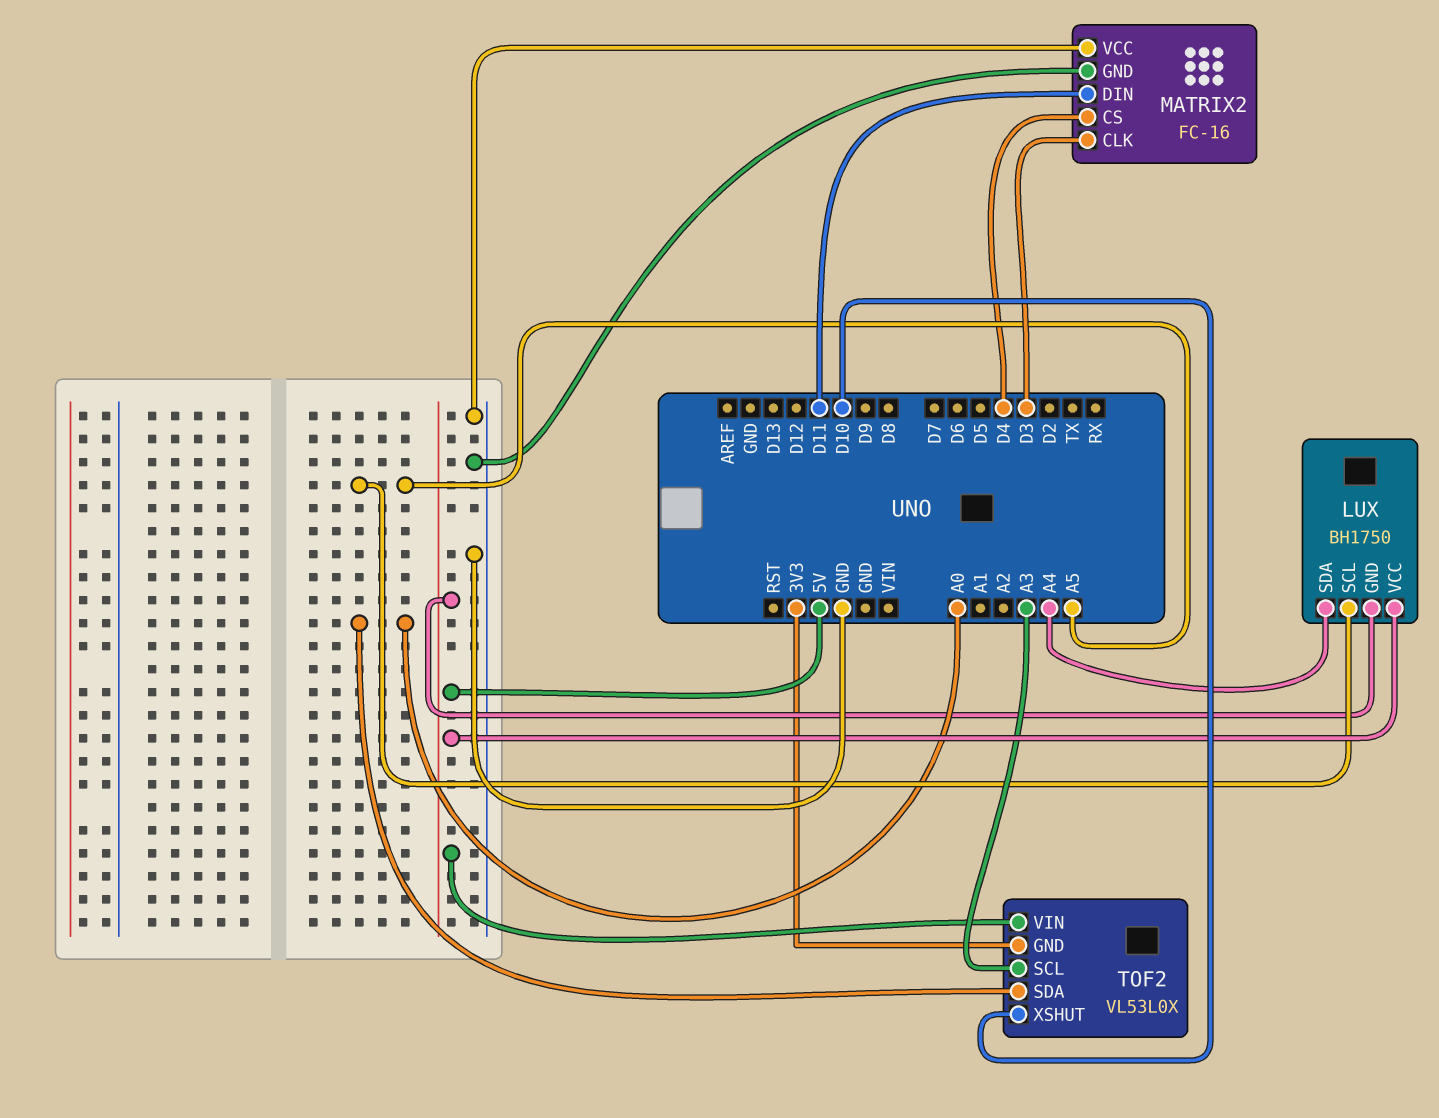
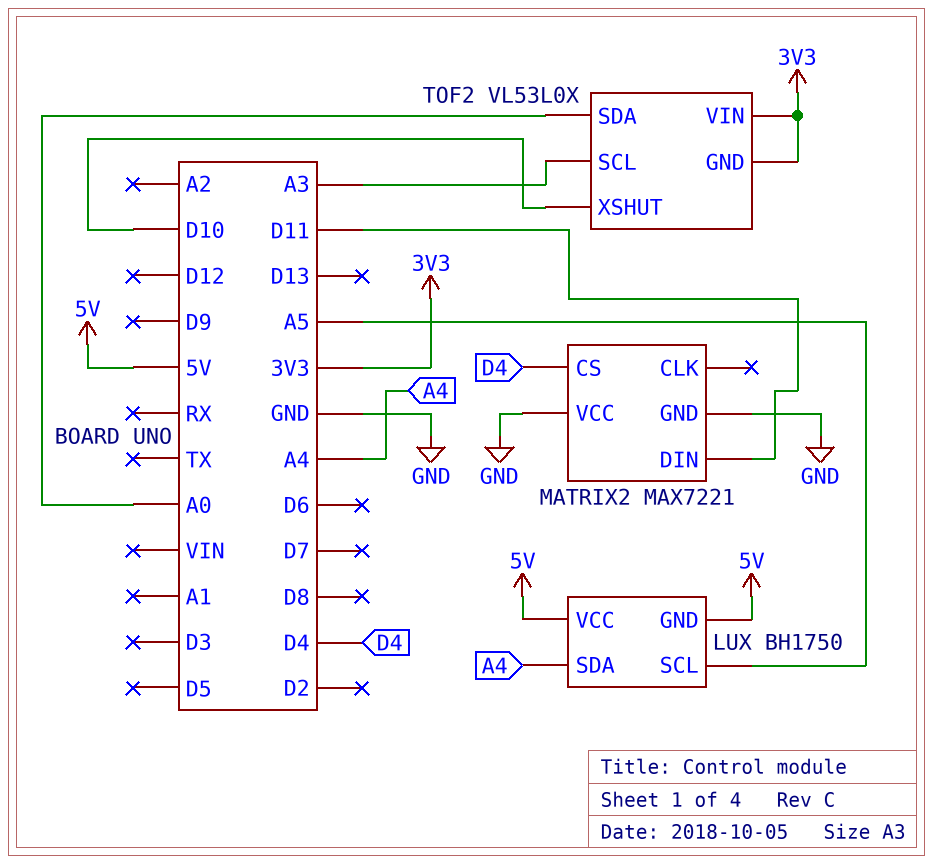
MATRIX2: FC-16 -> MAX7221
MATRIX2 pin CLK: D3 -> none
TOF2 pin VIN: 5V -> 3V3

